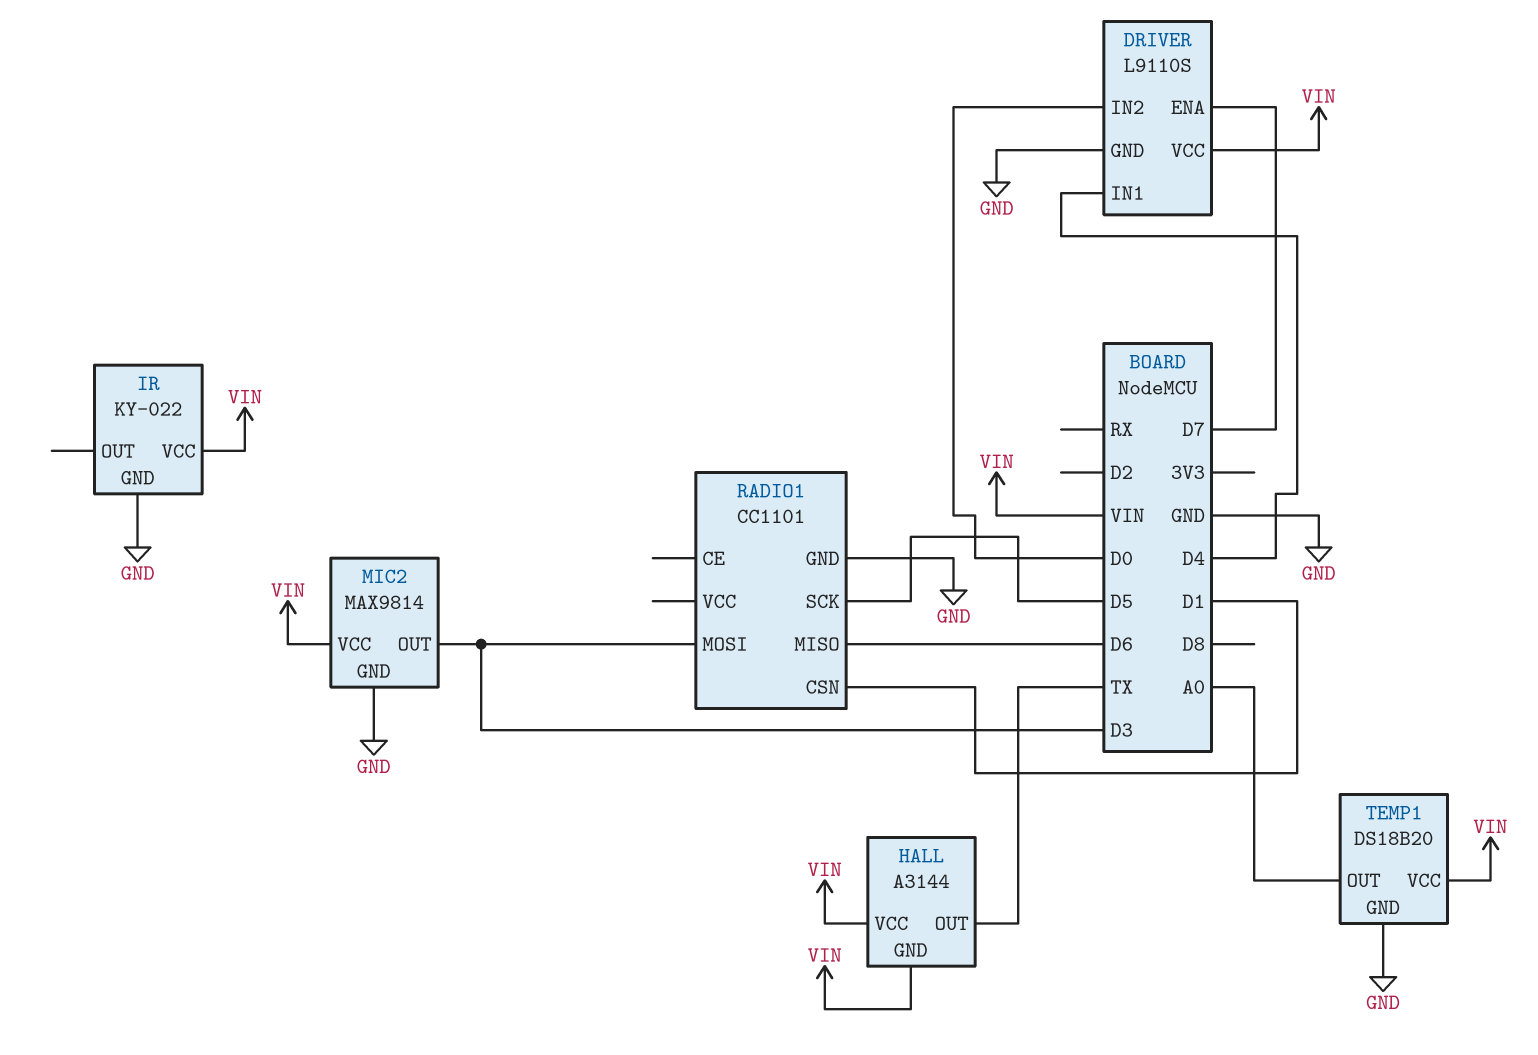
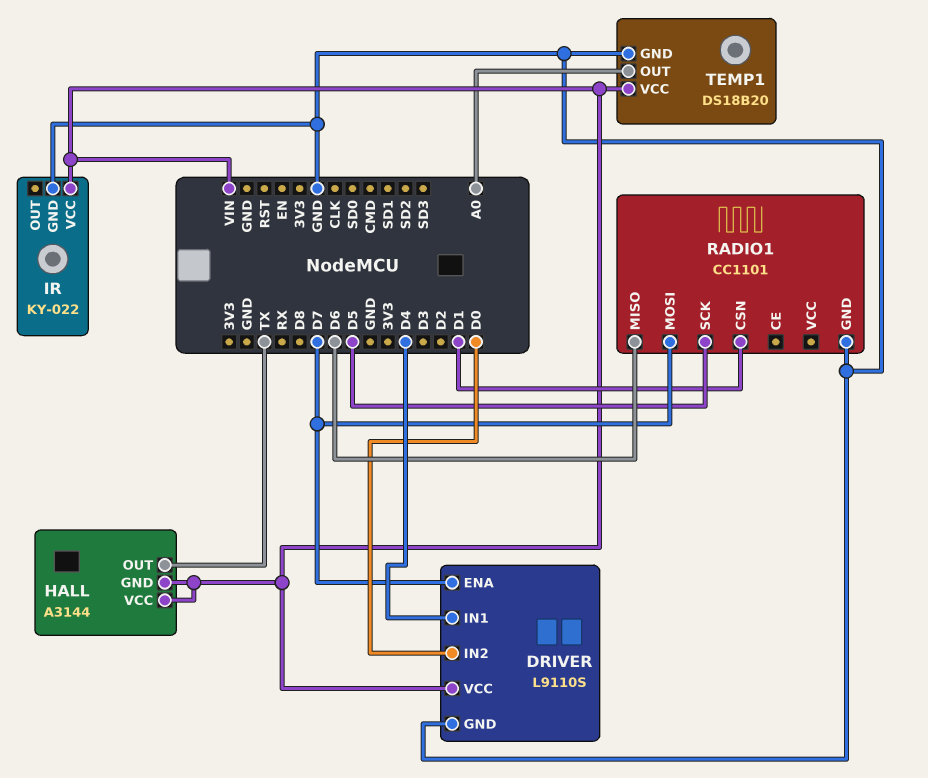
MIC2: MAX9814 -> none
MIC2 pin GND: GND -> none
MIC2 pin OUT: D3 -> none
MIC2 pin VCC: VIN -> none
RADIO1 pin MOSI: D3 -> D7

